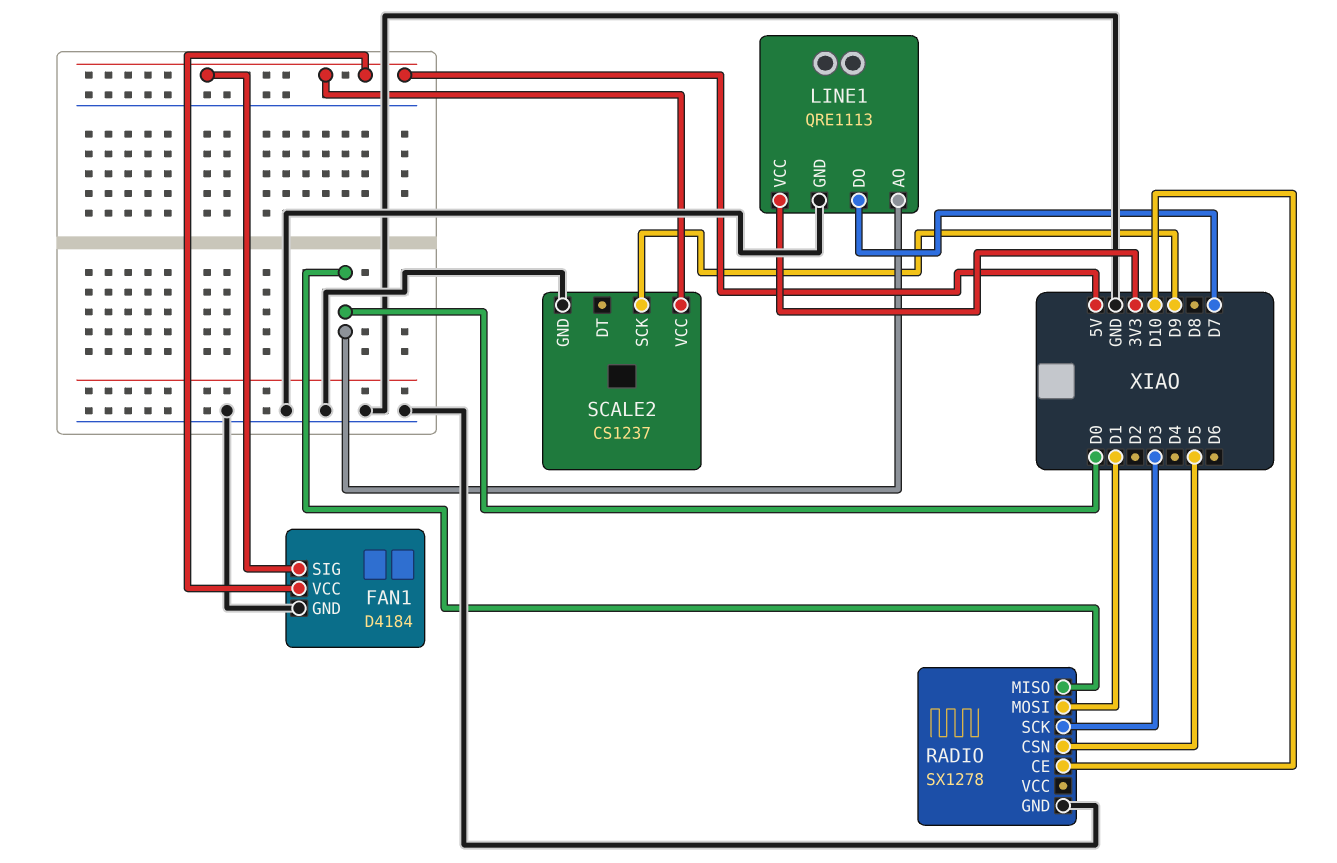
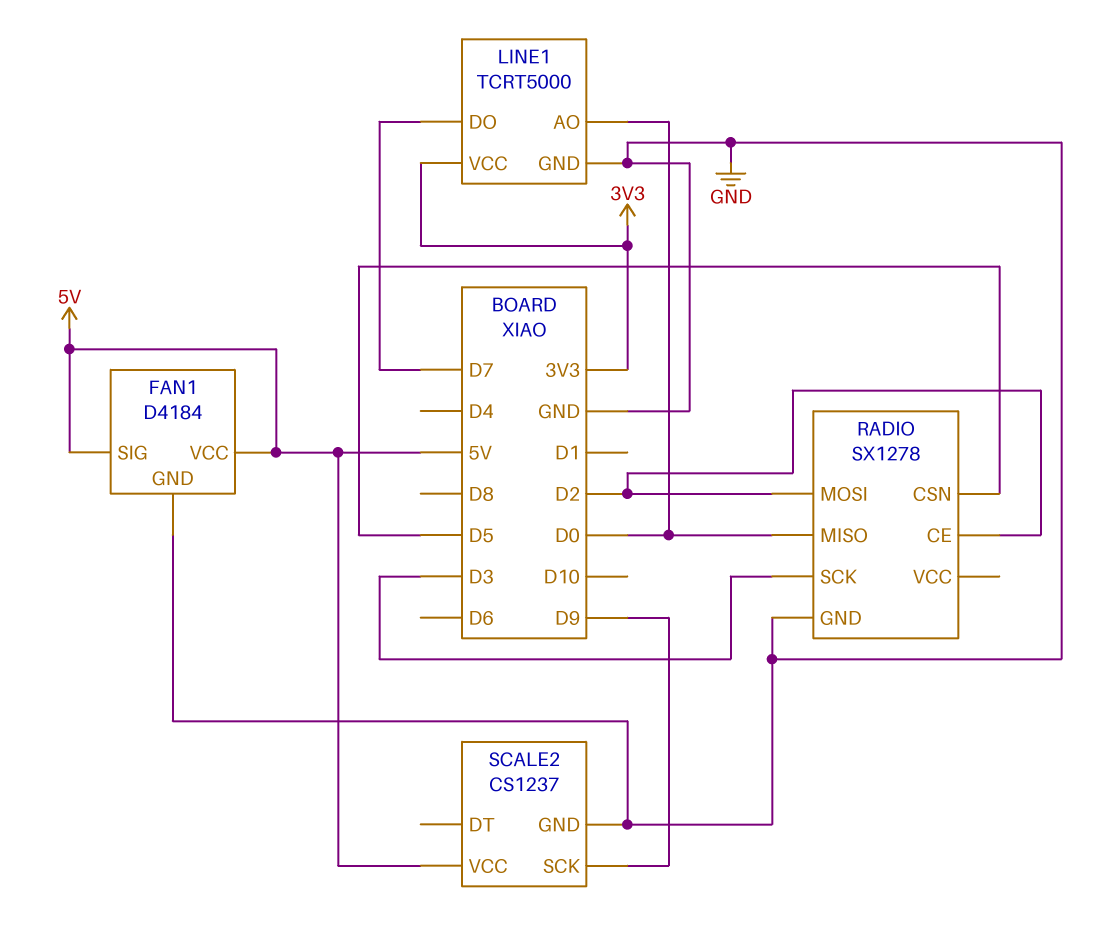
LINE1: QRE1113 -> TCRT5000
RADIO pin CE: D10 -> D2
RADIO pin MOSI: D1 -> D2

